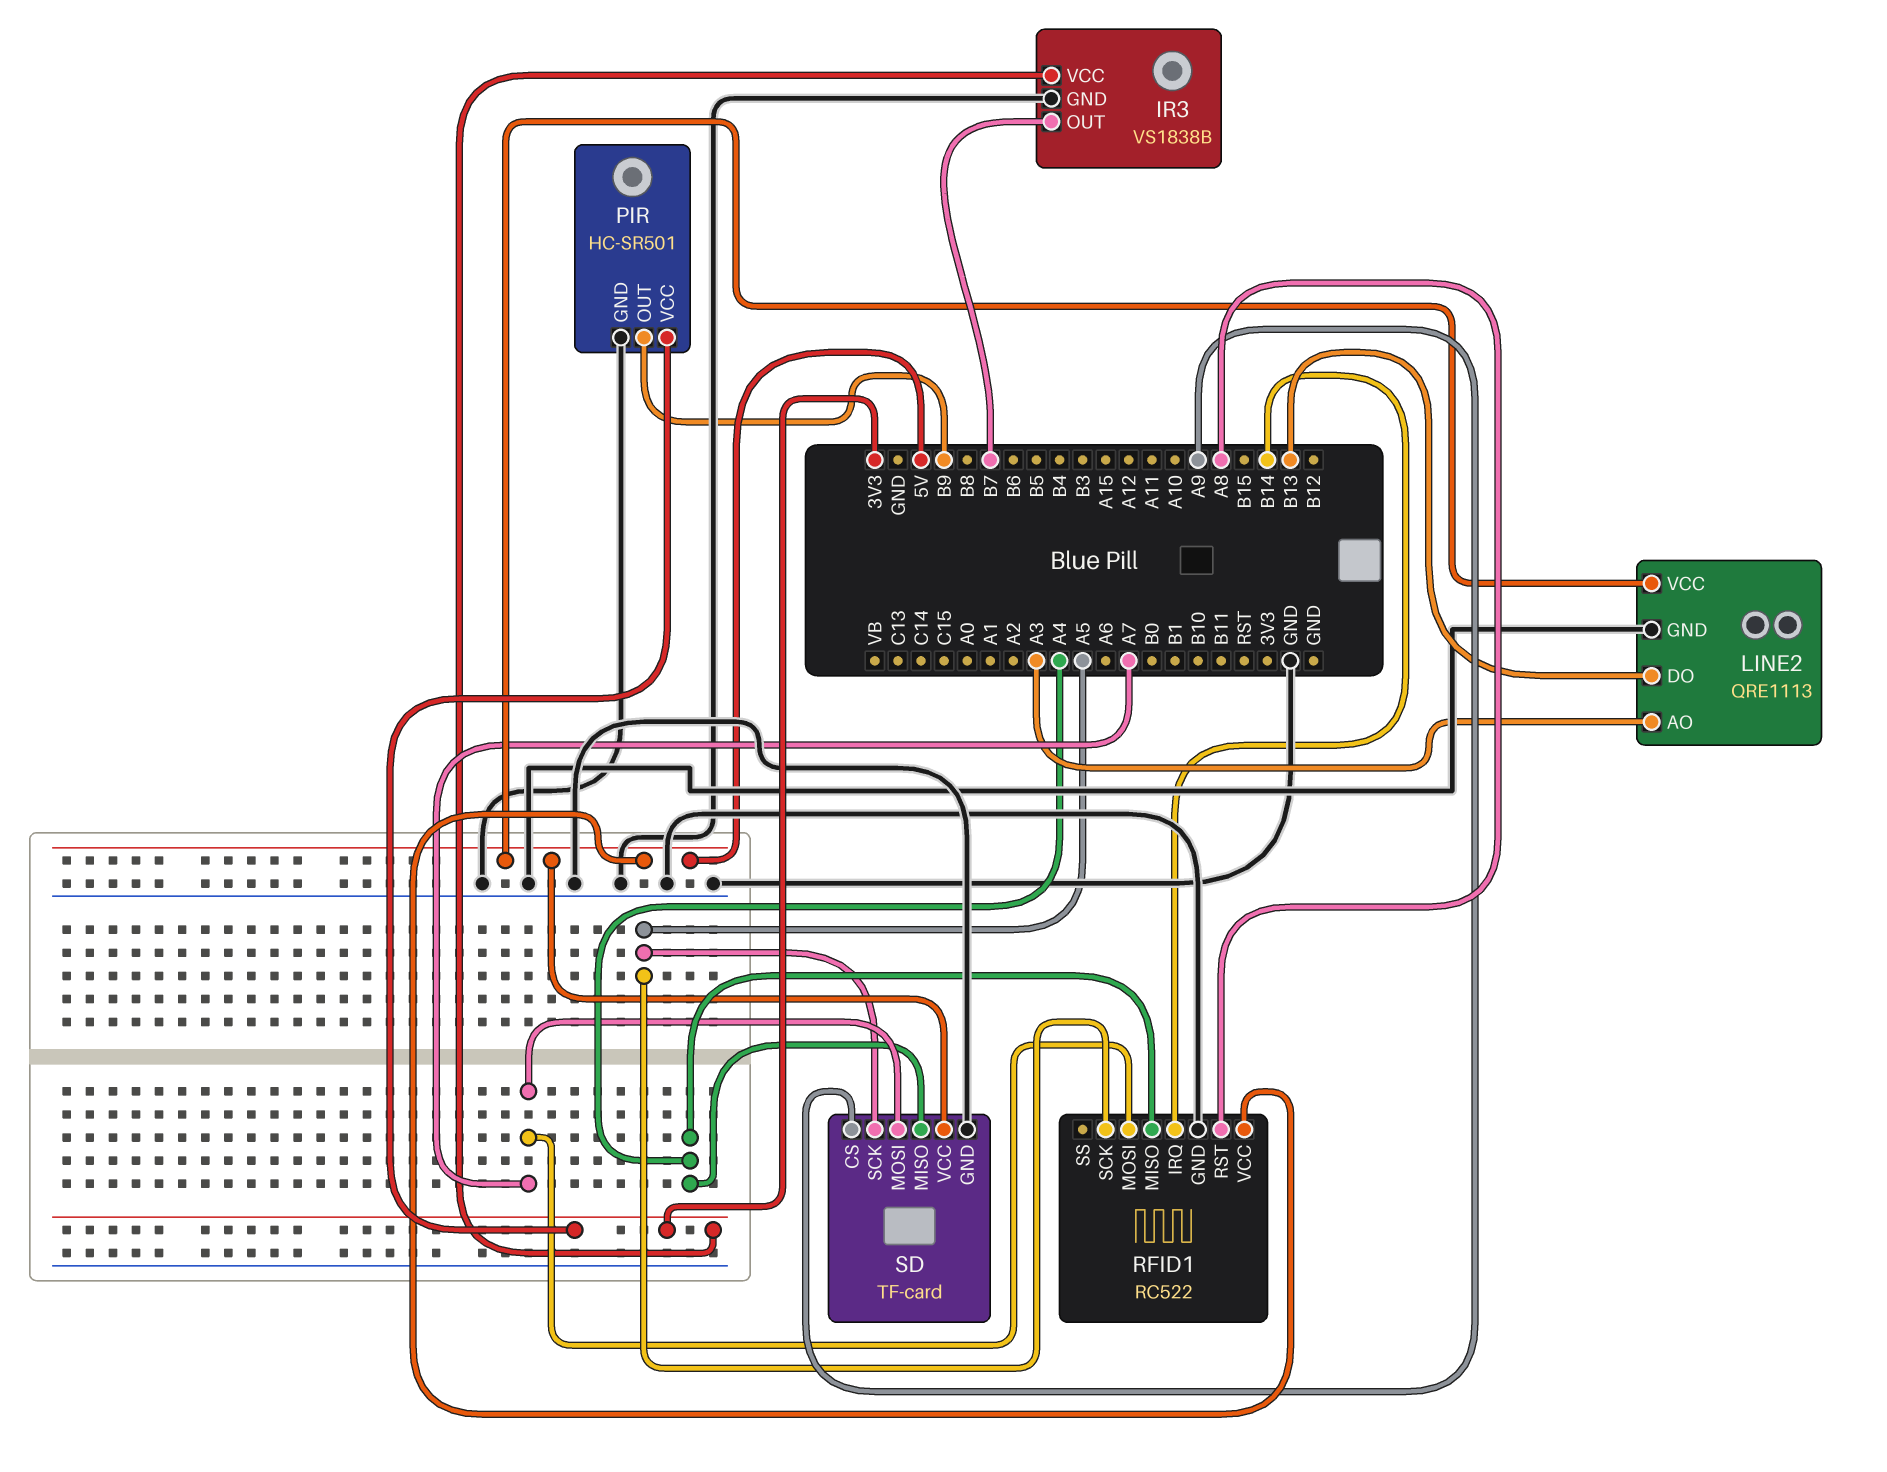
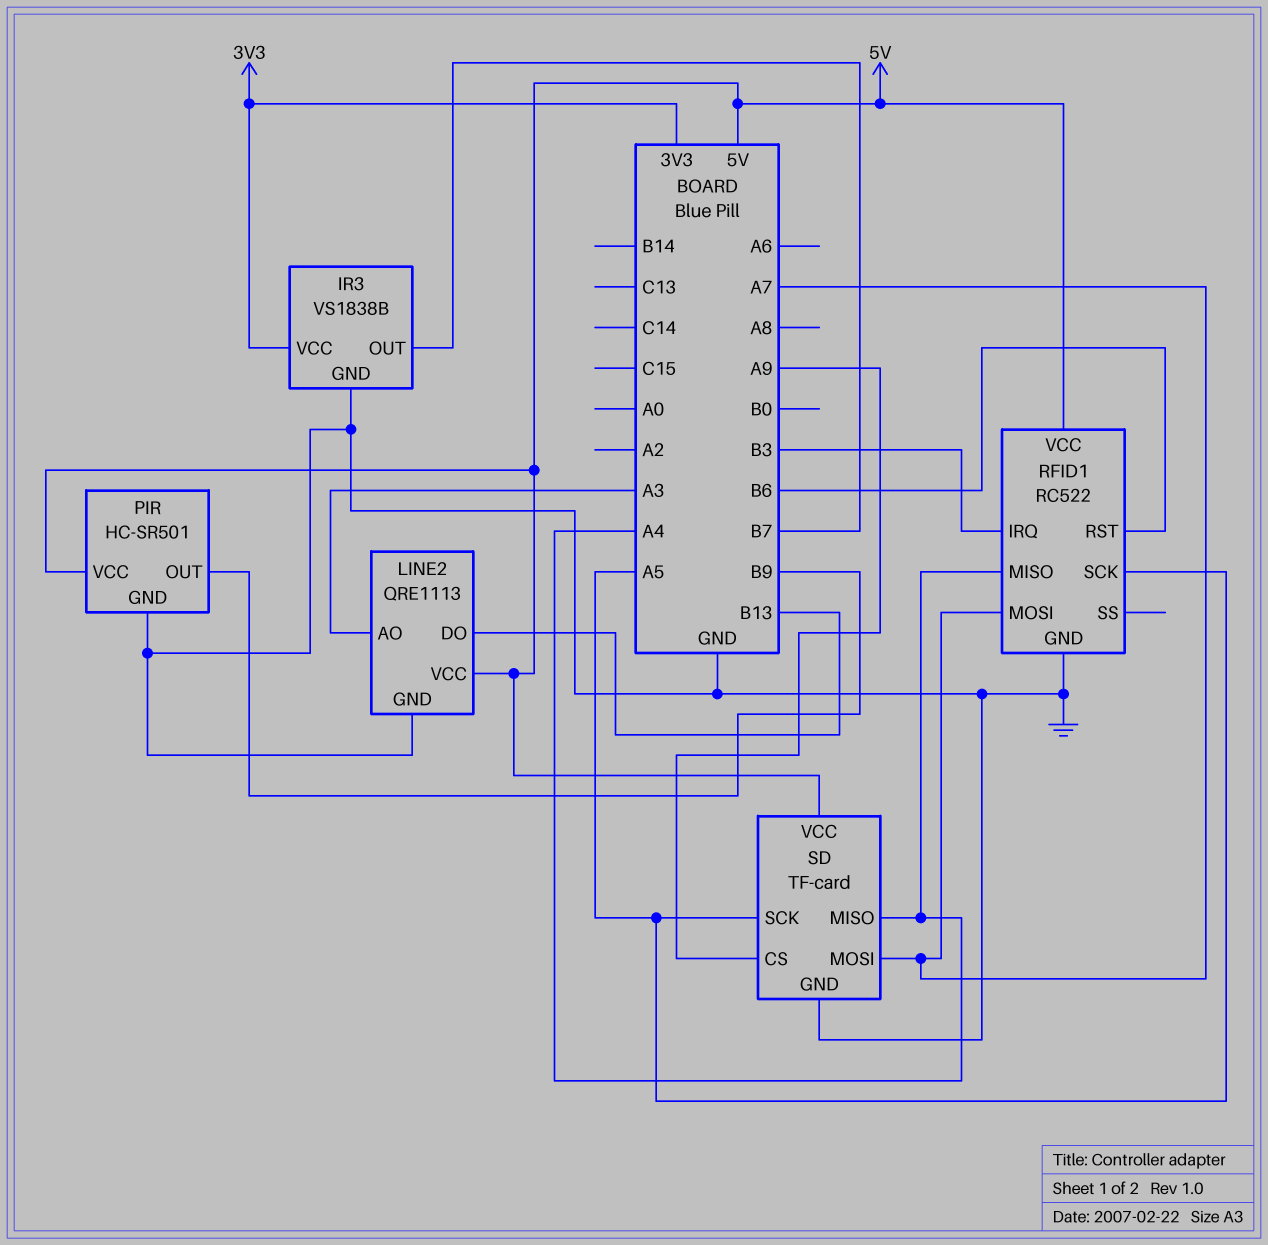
PIR pin VCC: 3V3 -> 5V
RFID1 pin IRQ: B14 -> B3
RFID1 pin RST: A8 -> B6

